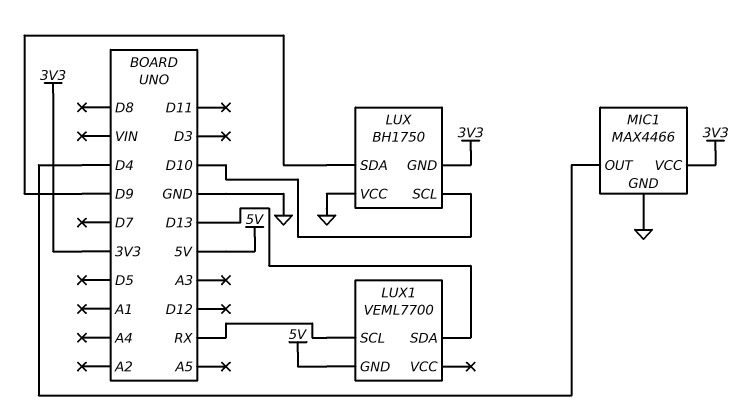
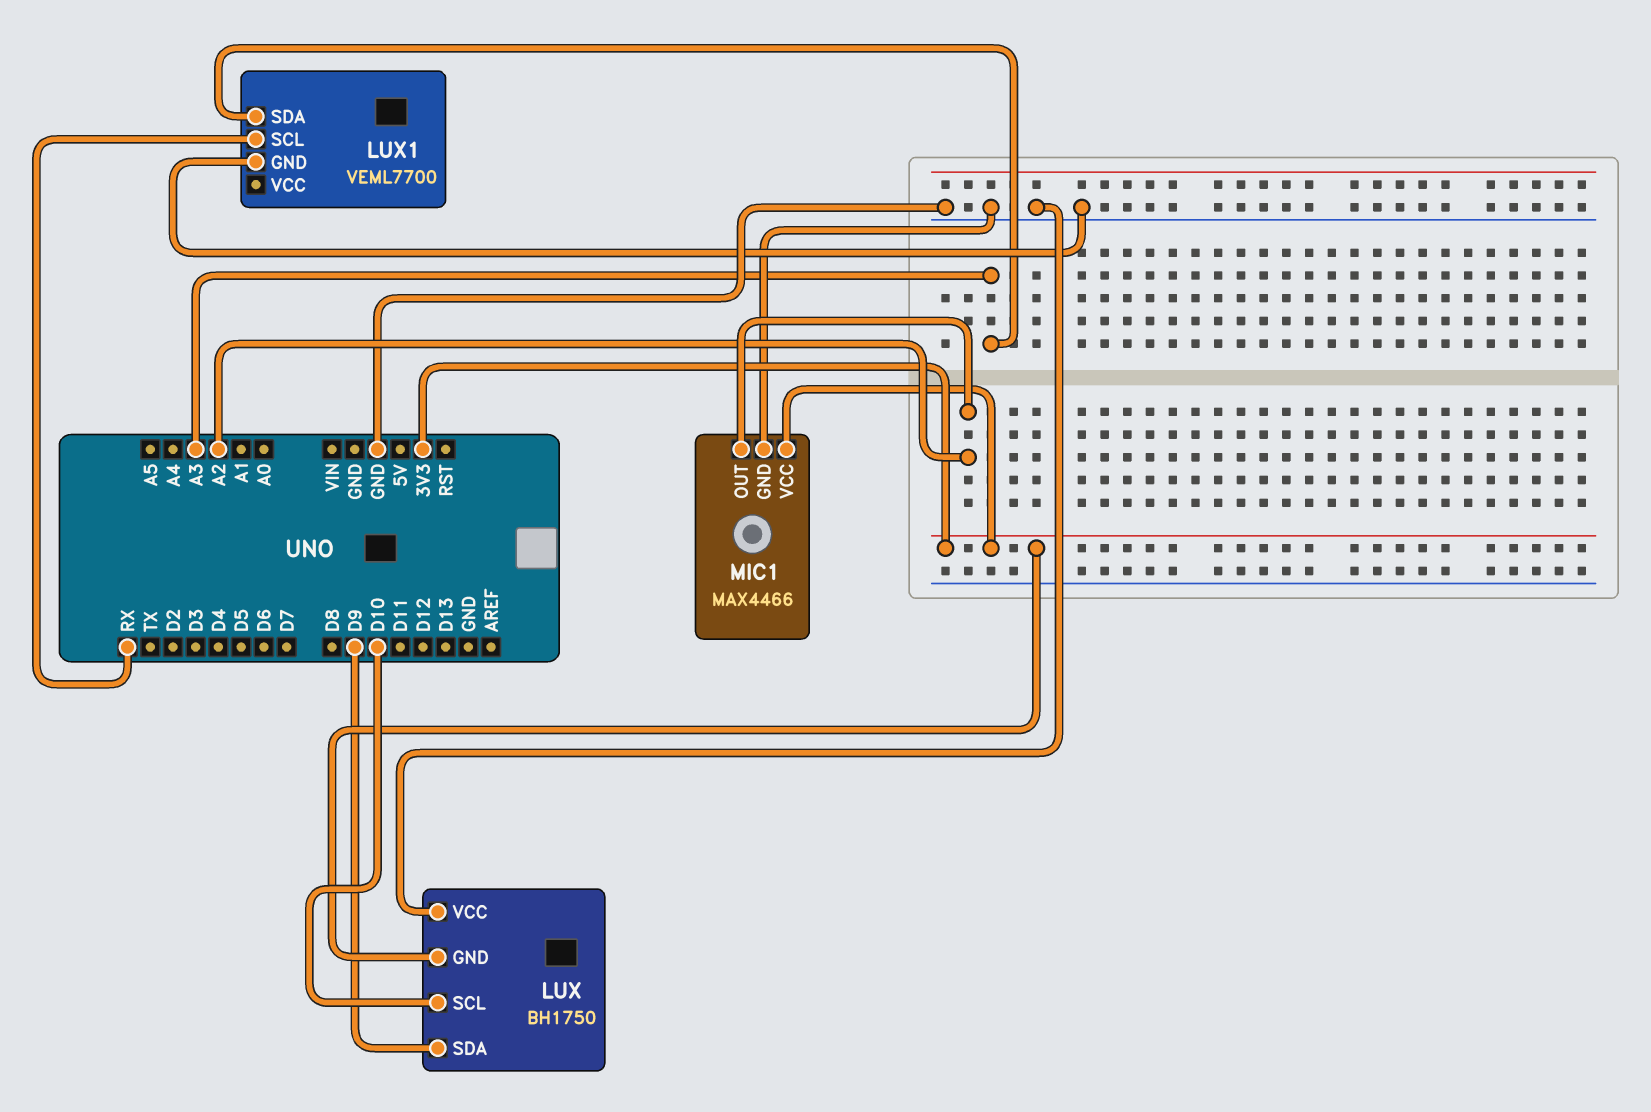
LUX1 pin GND: 5V -> GND
LUX1 pin SDA: D13 -> A3
MIC1 pin OUT: D4 -> A2

